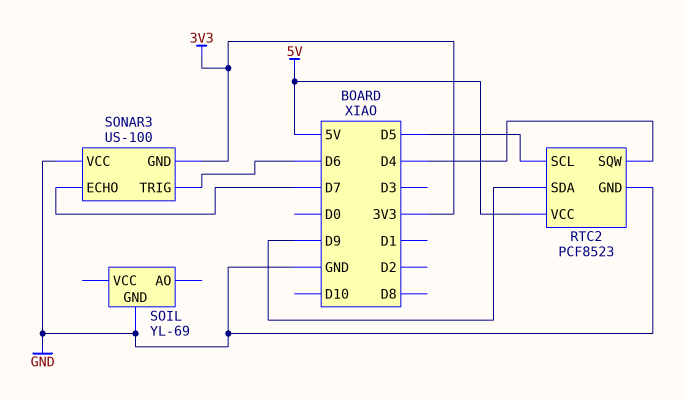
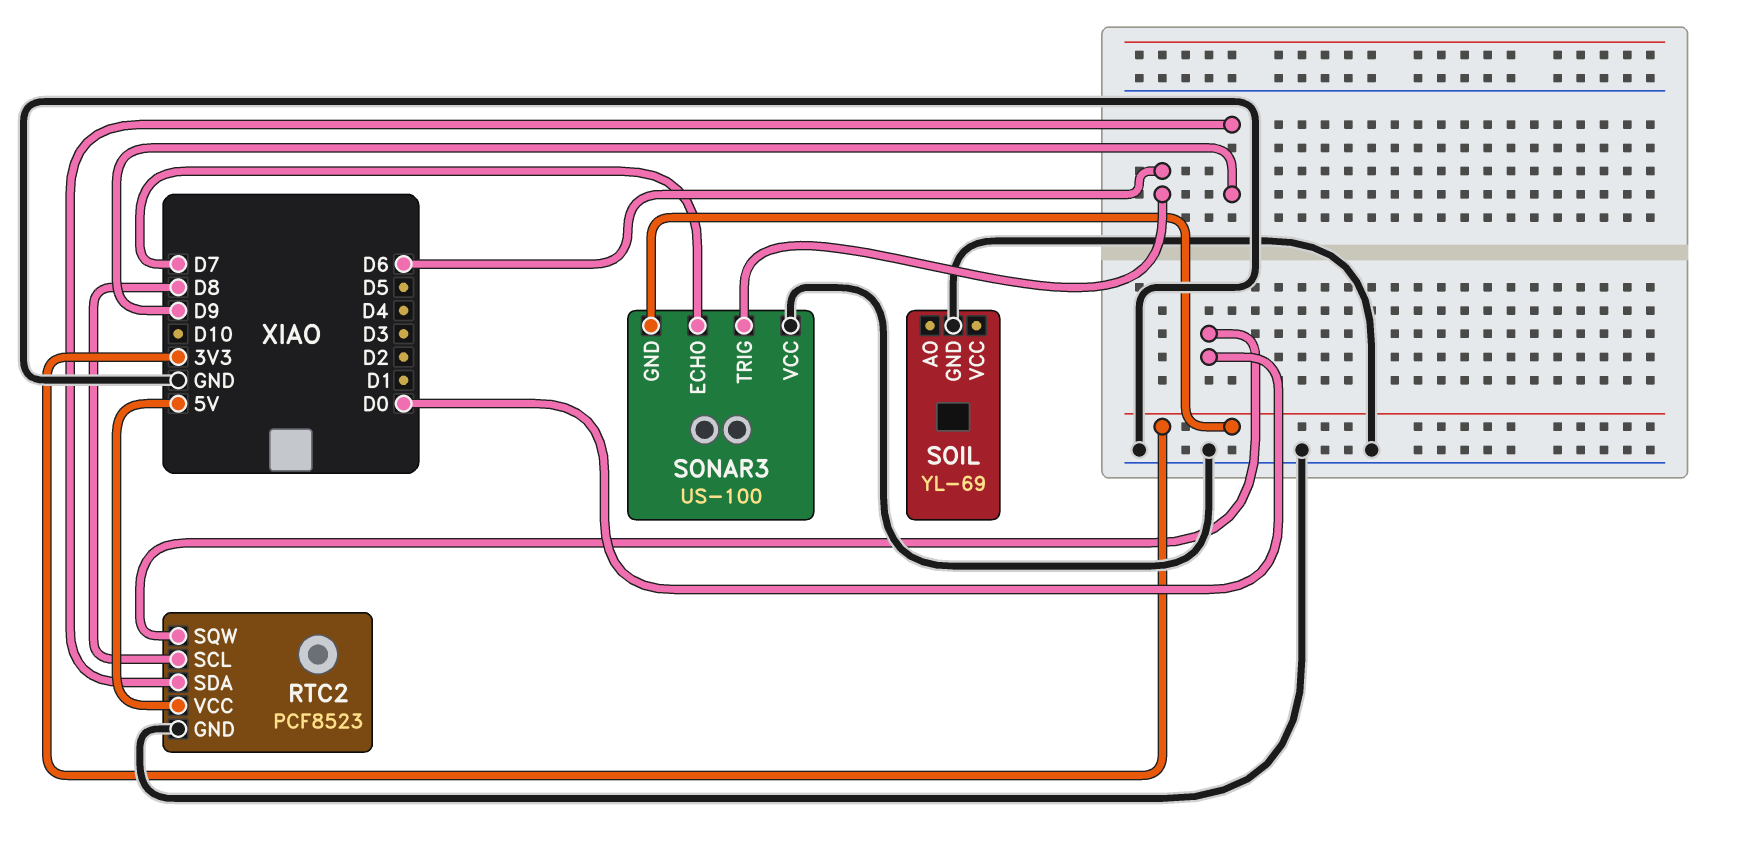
RTC2 pin SCL: D5 -> D8
RTC2 pin SQW: D4 -> D0

